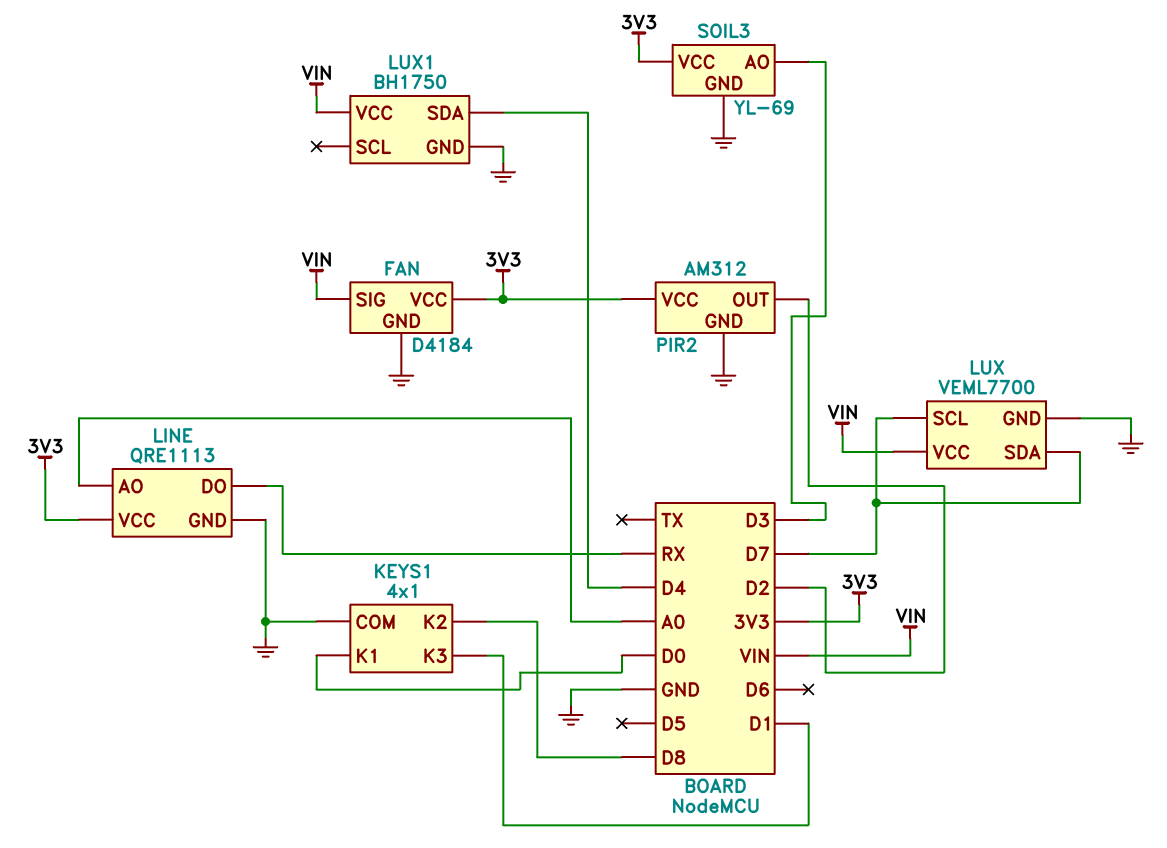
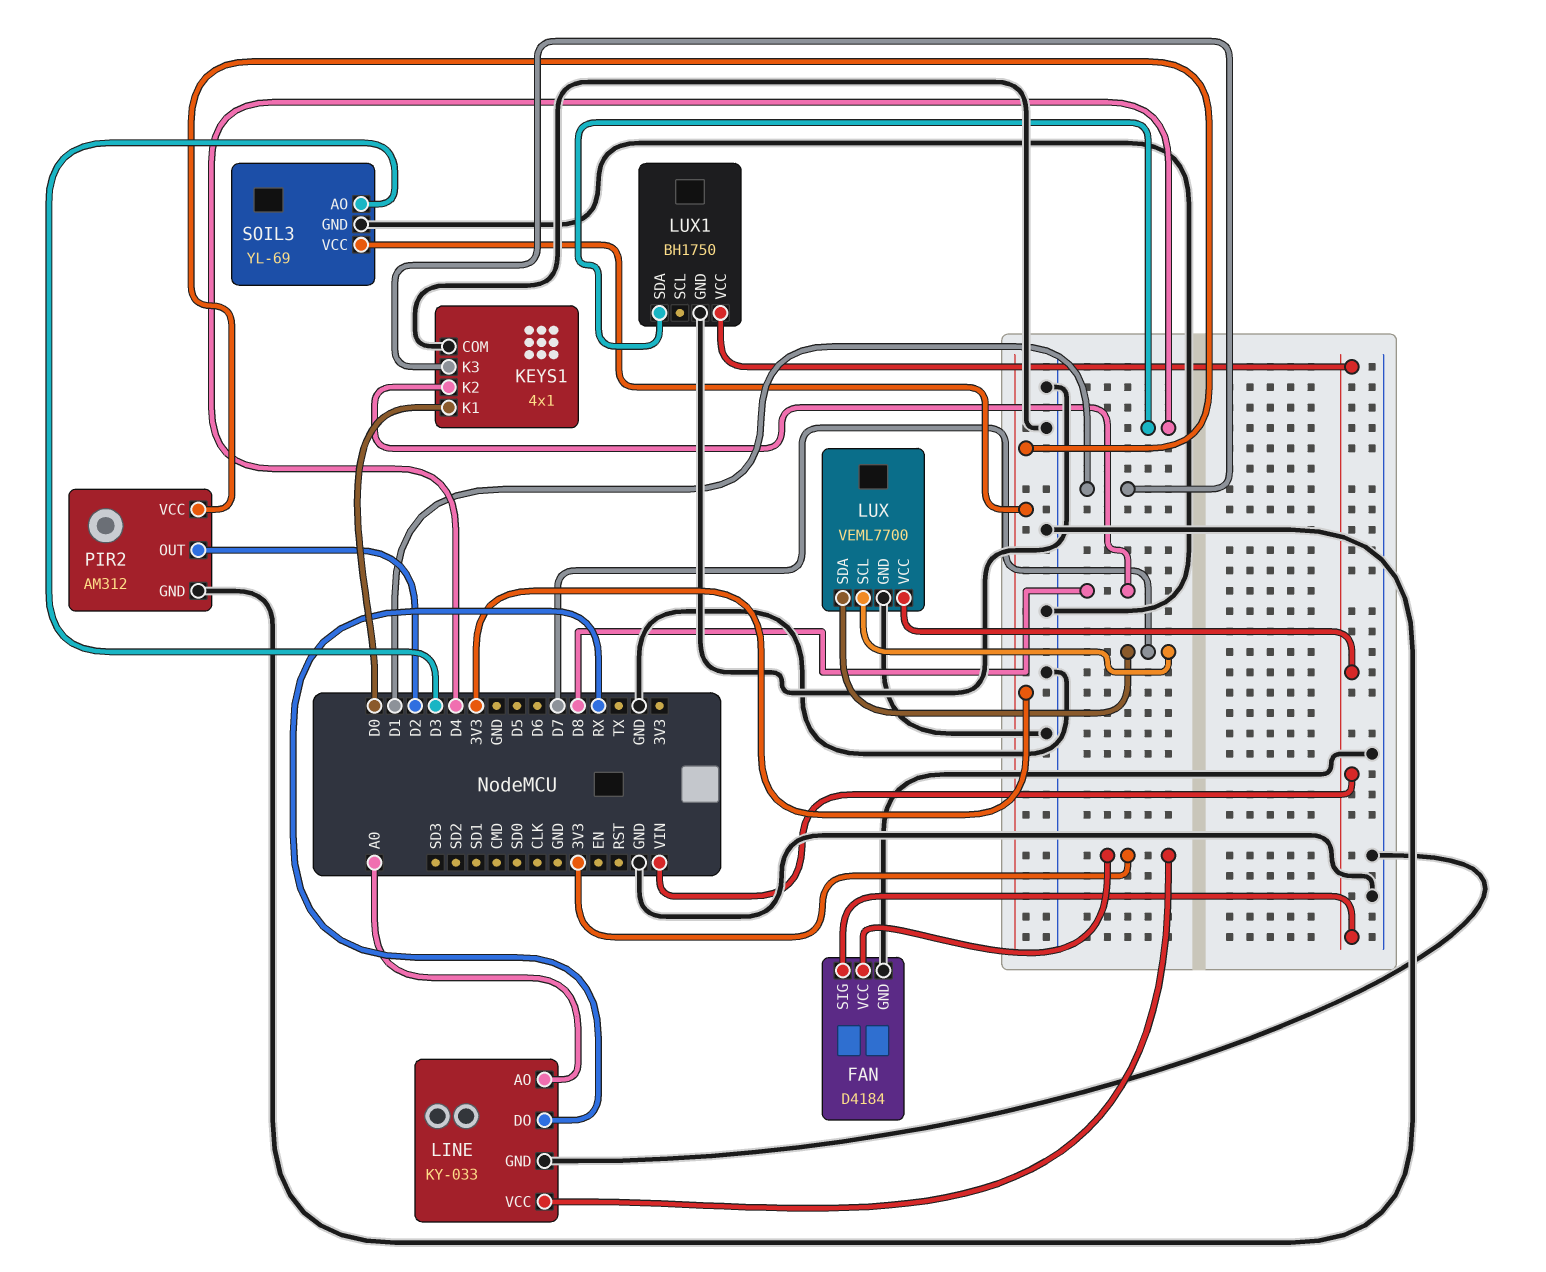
LINE: QRE1113 -> KY-033

